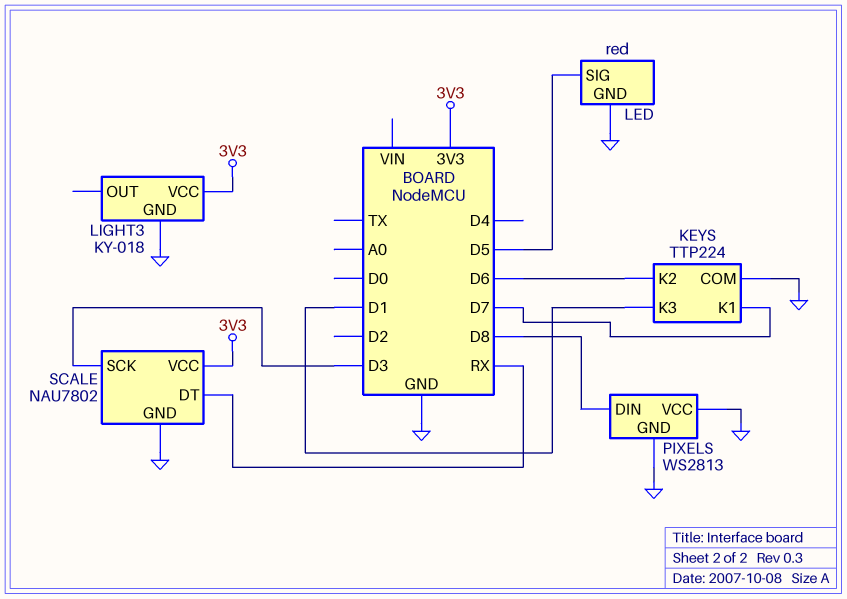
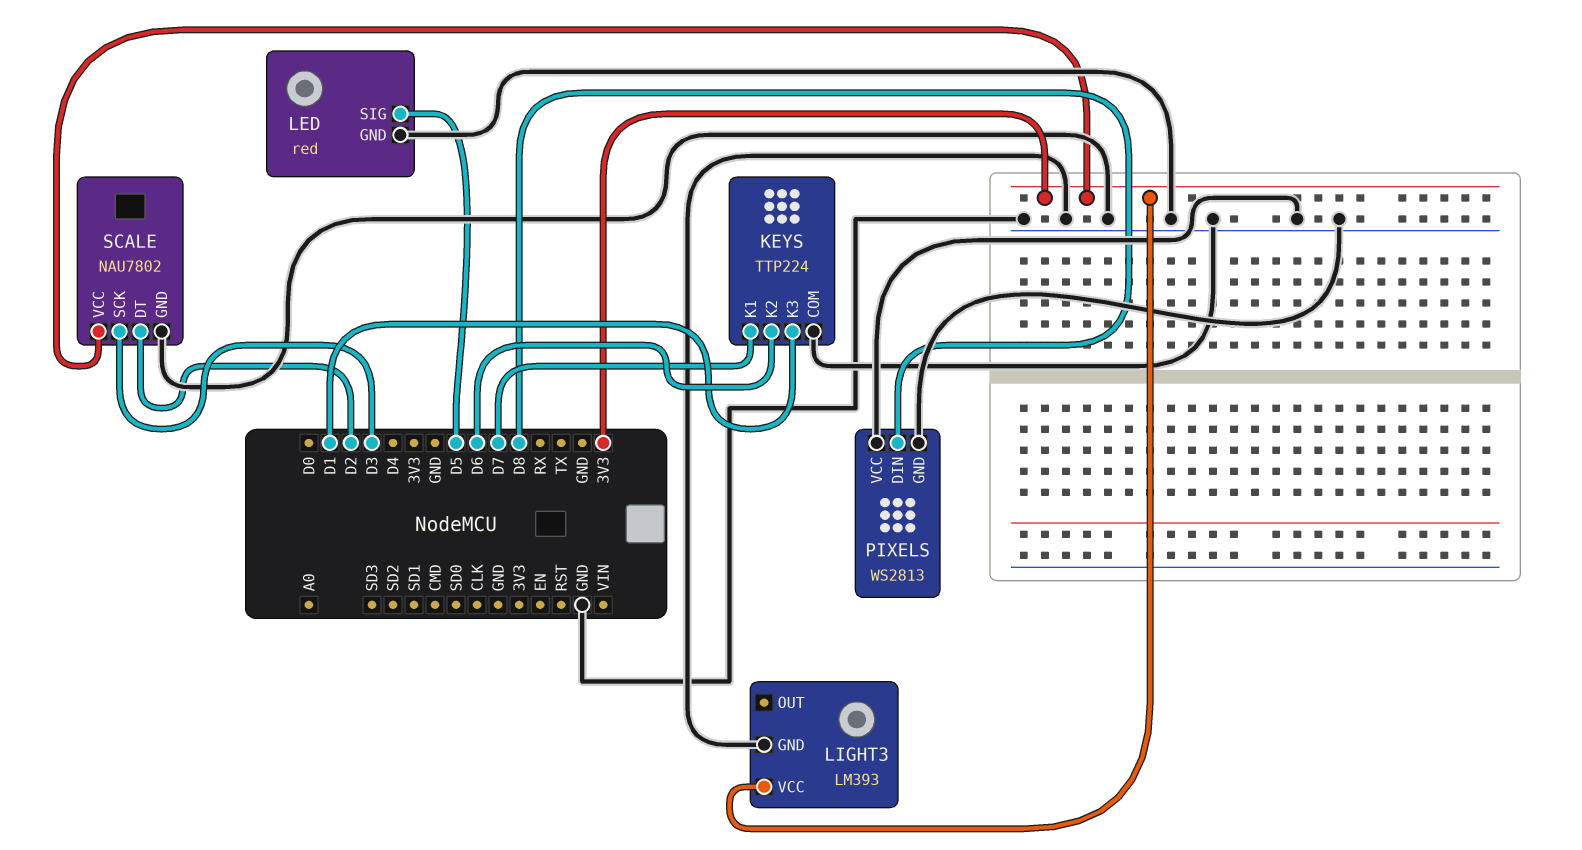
LIGHT3: KY-018 -> LM393
SCALE pin DT: RX -> D2

